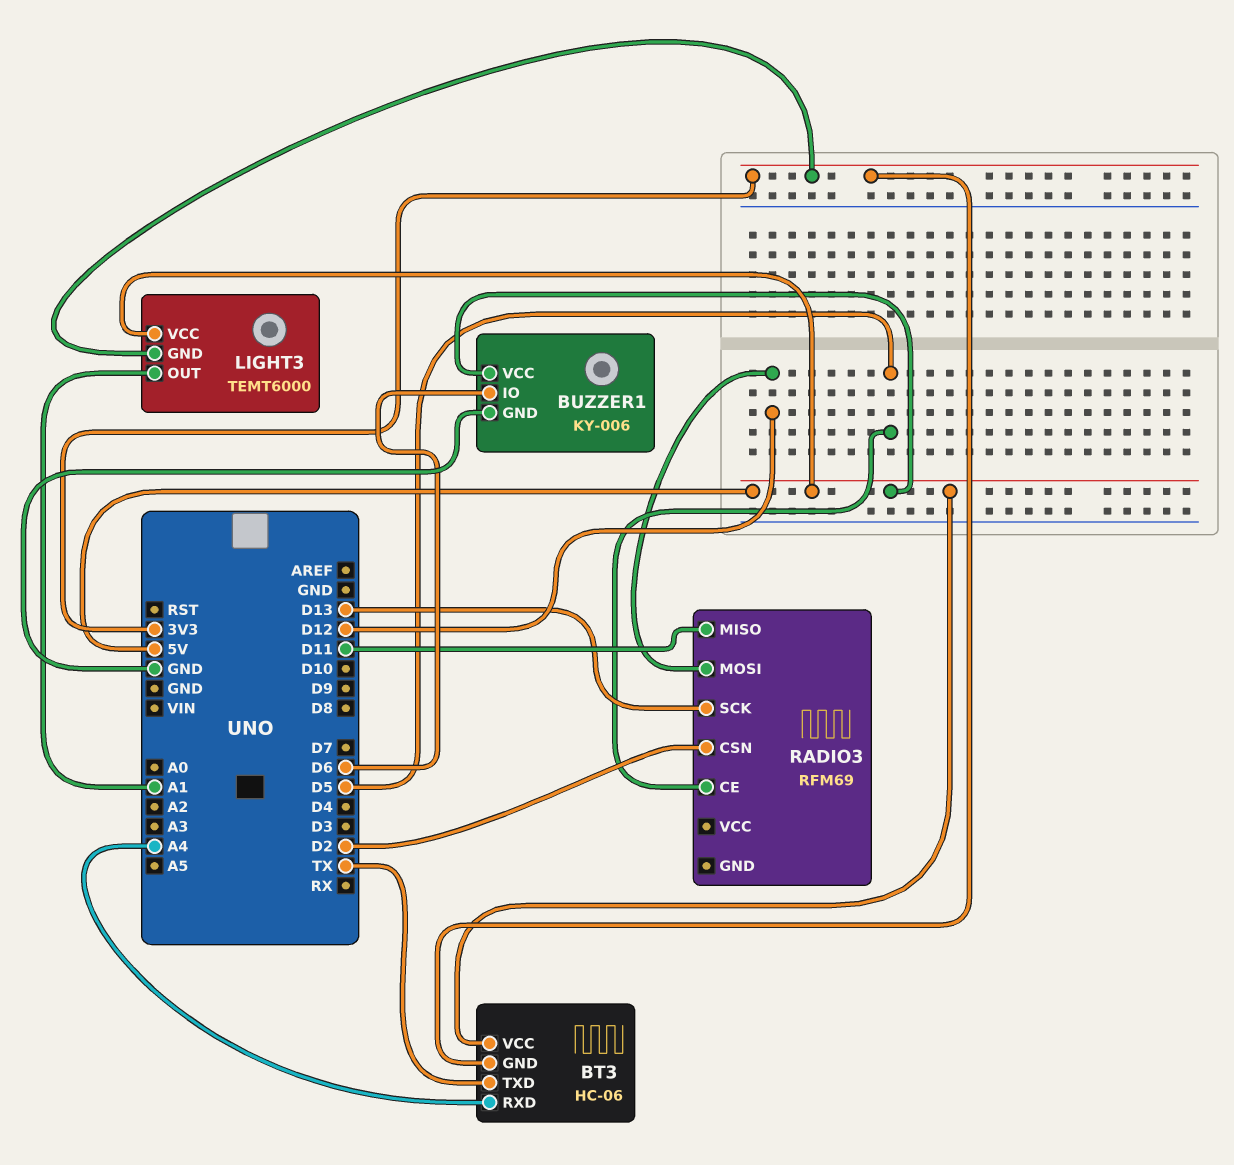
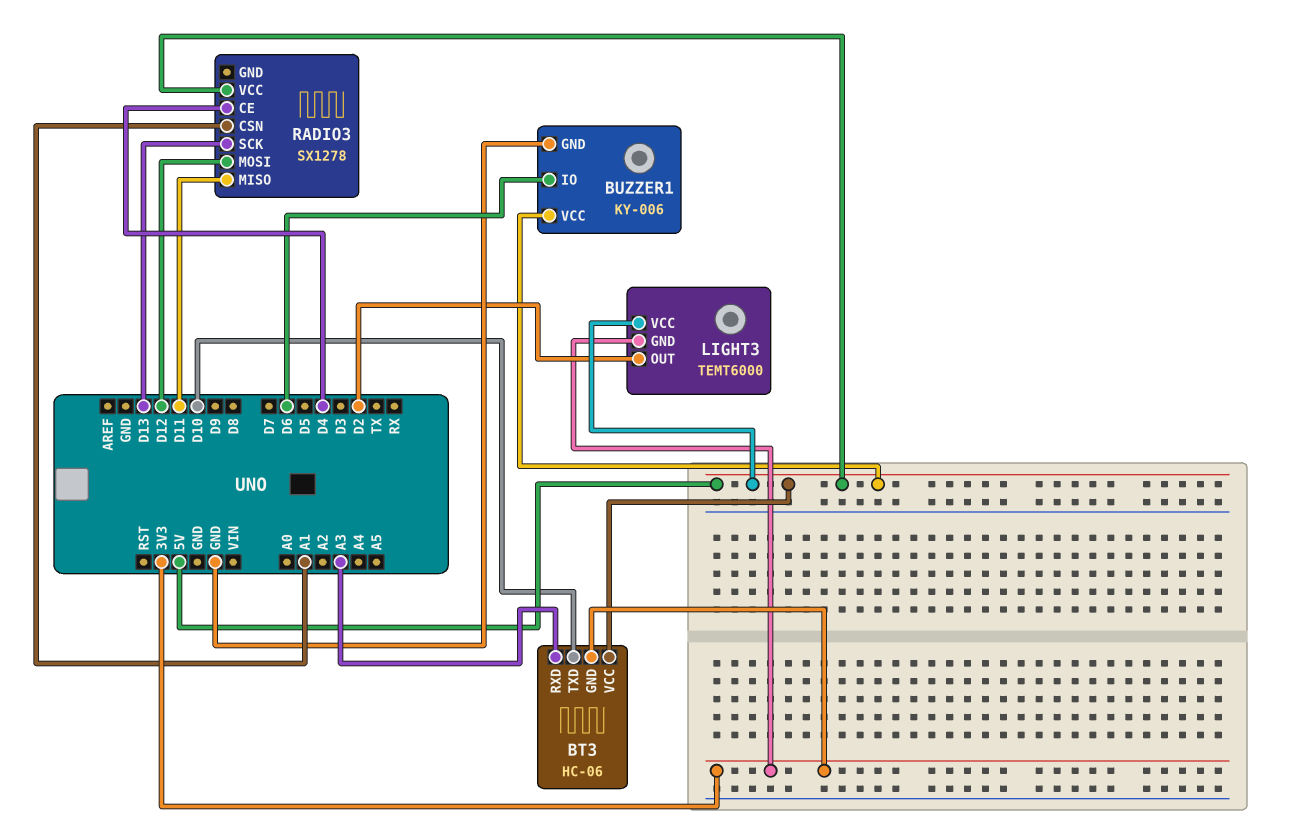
BT3 pin RXD: A4 -> A3
BT3 pin TXD: TX -> D10
LIGHT3 pin OUT: A1 -> D2
RADIO3: RFM69 -> SX1278
RADIO3 pin CE: D5 -> D4
RADIO3 pin CSN: D2 -> A1
RADIO3 pin VCC: none -> 5V

